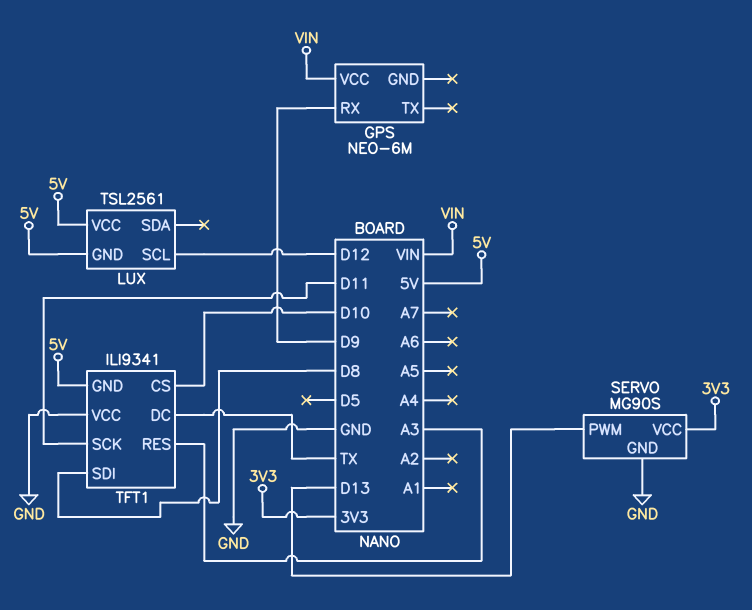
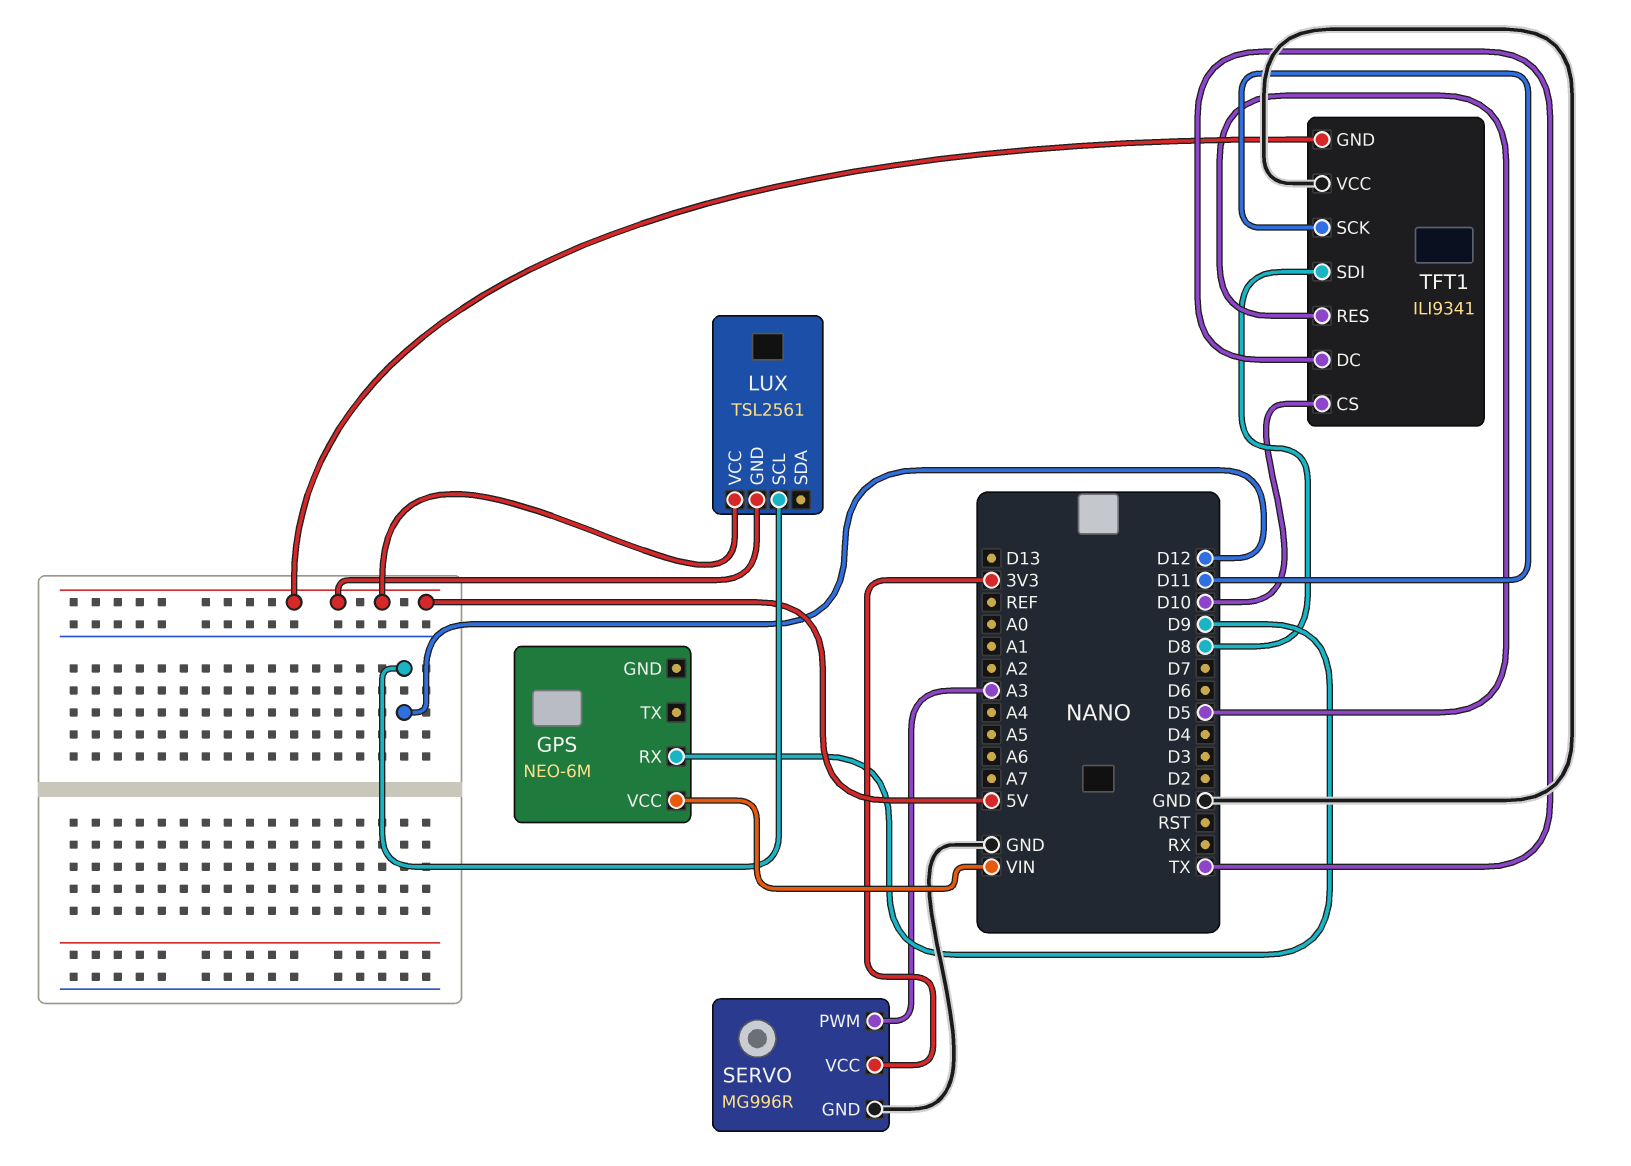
SERVO: MG90S -> MG996R
SERVO pin PWM: D13 -> A3
TFT1 pin RES: A3 -> D5

